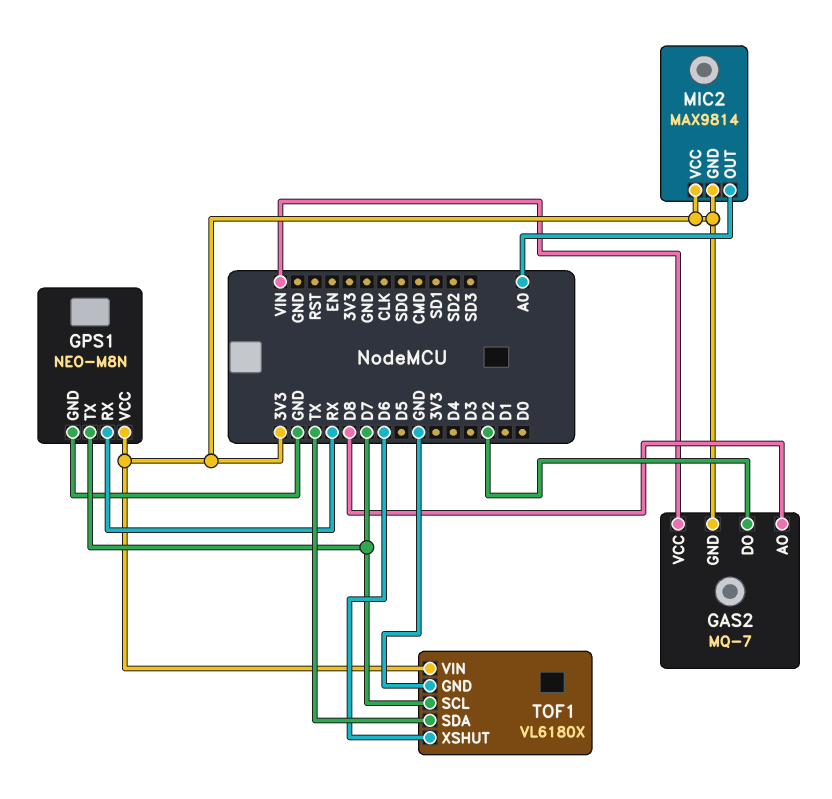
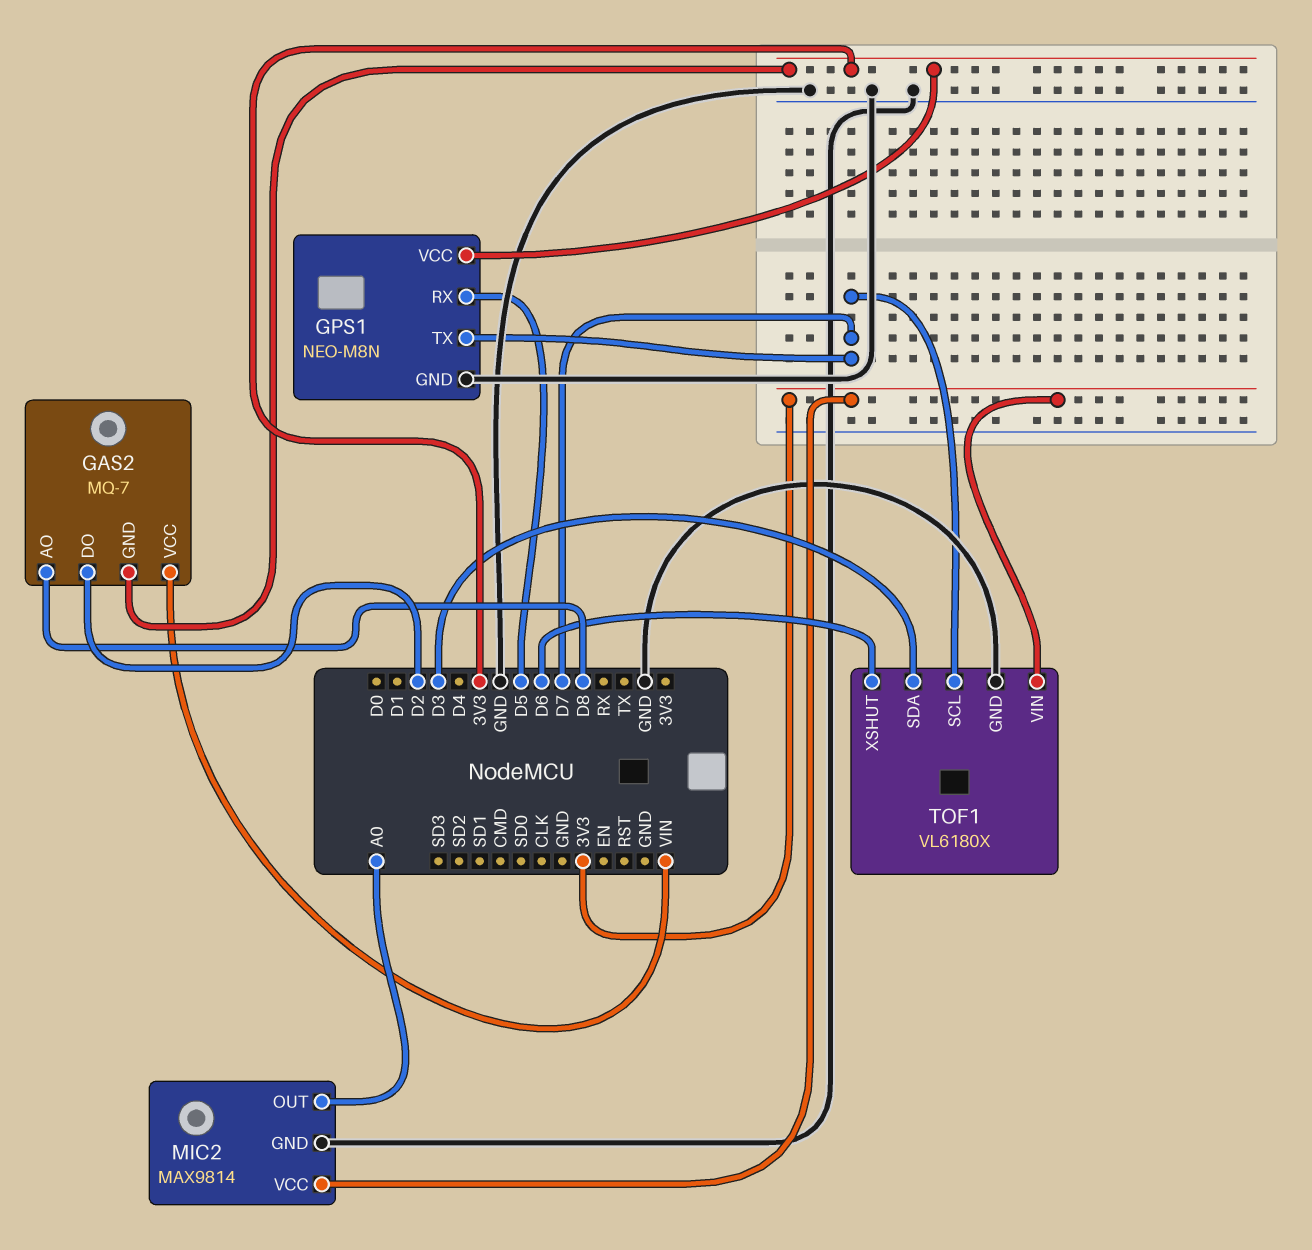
GPS1 pin RX: RX -> D5
MIC2 pin GND: 3V3 -> GND
TOF1 pin SDA: TX -> D3

